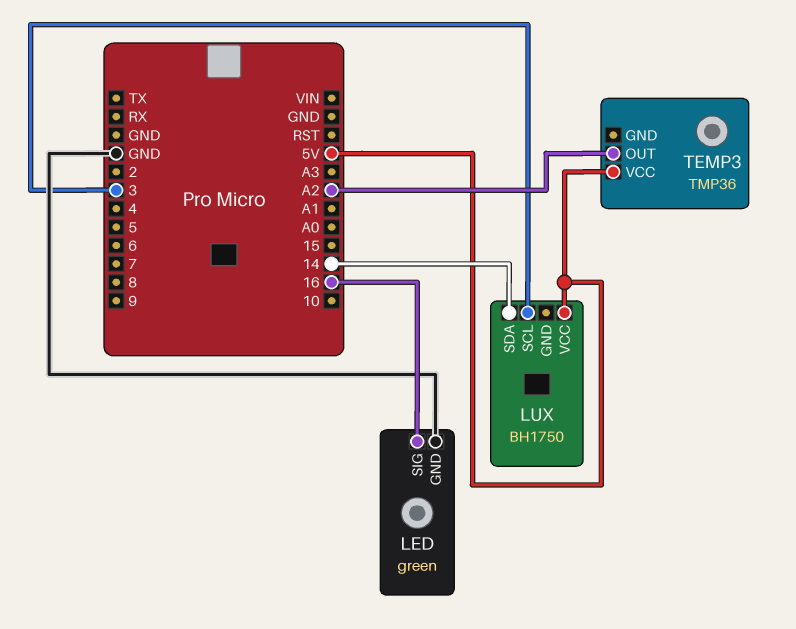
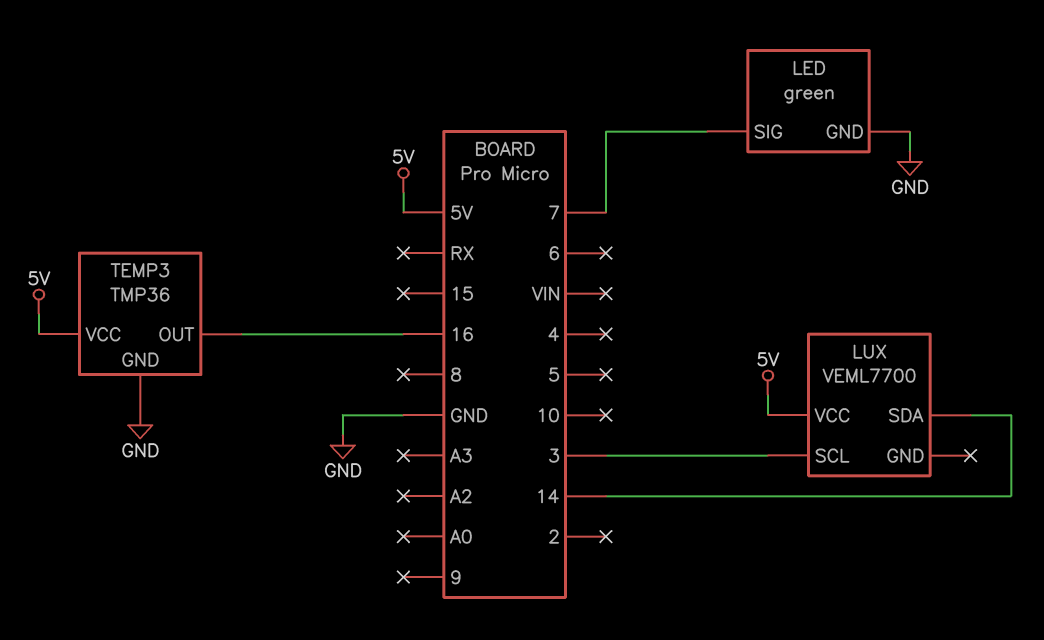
LED pin SIG: 16 -> 7
LUX: BH1750 -> VEML7700
TEMP3 pin GND: none -> GND
TEMP3 pin OUT: A2 -> 16

